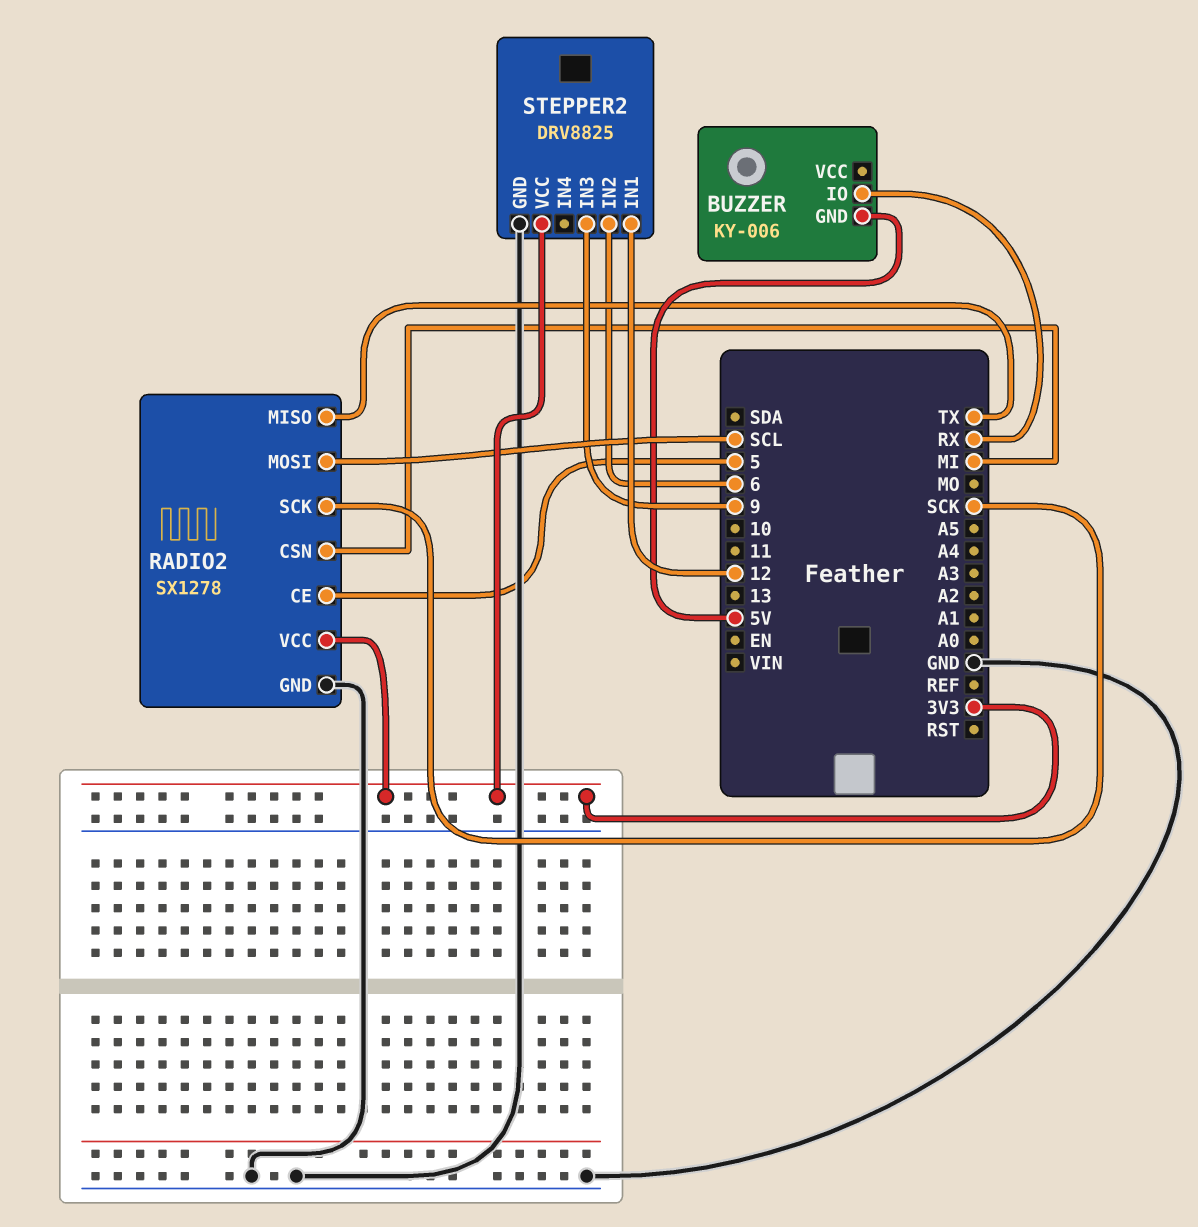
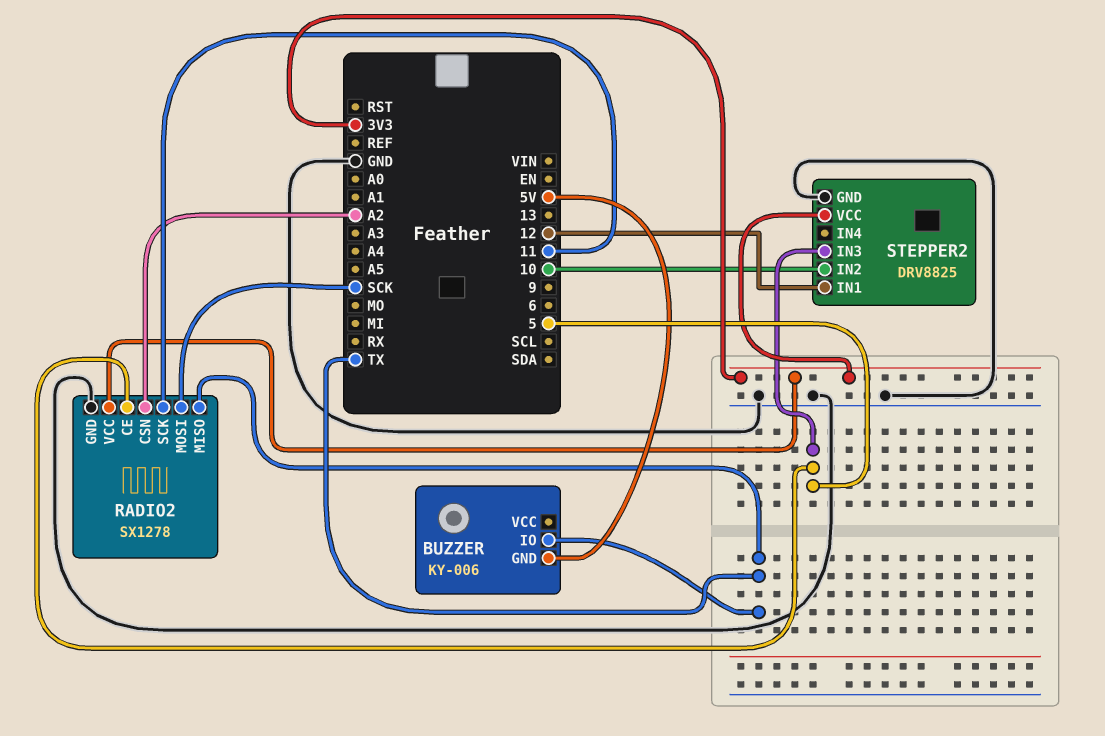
BUZZER pin IO: RX -> TX
RADIO2 pin CSN: MI -> A2
RADIO2 pin MOSI: SCL -> SCK
RADIO2 pin SCK: SCK -> 11
STEPPER2 pin IN2: 6 -> 10
STEPPER2 pin IN3: 9 -> 5

